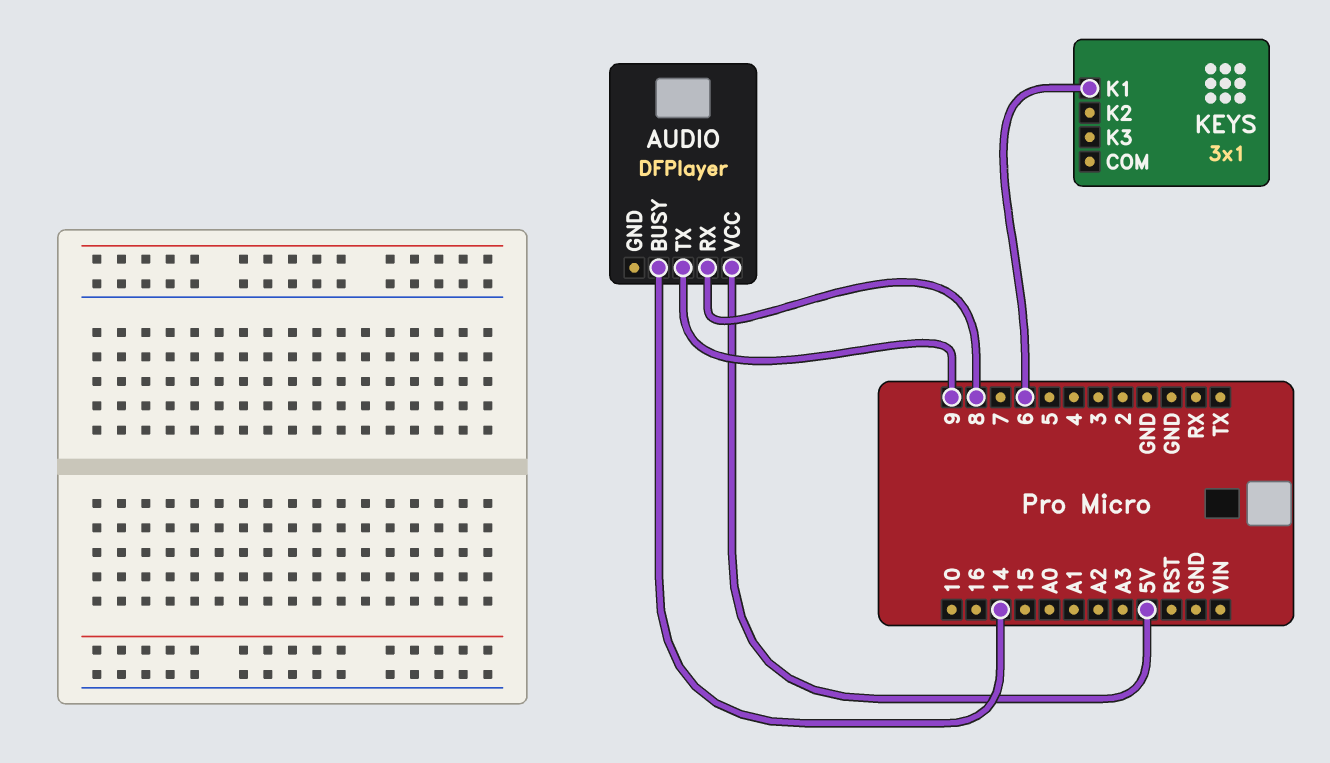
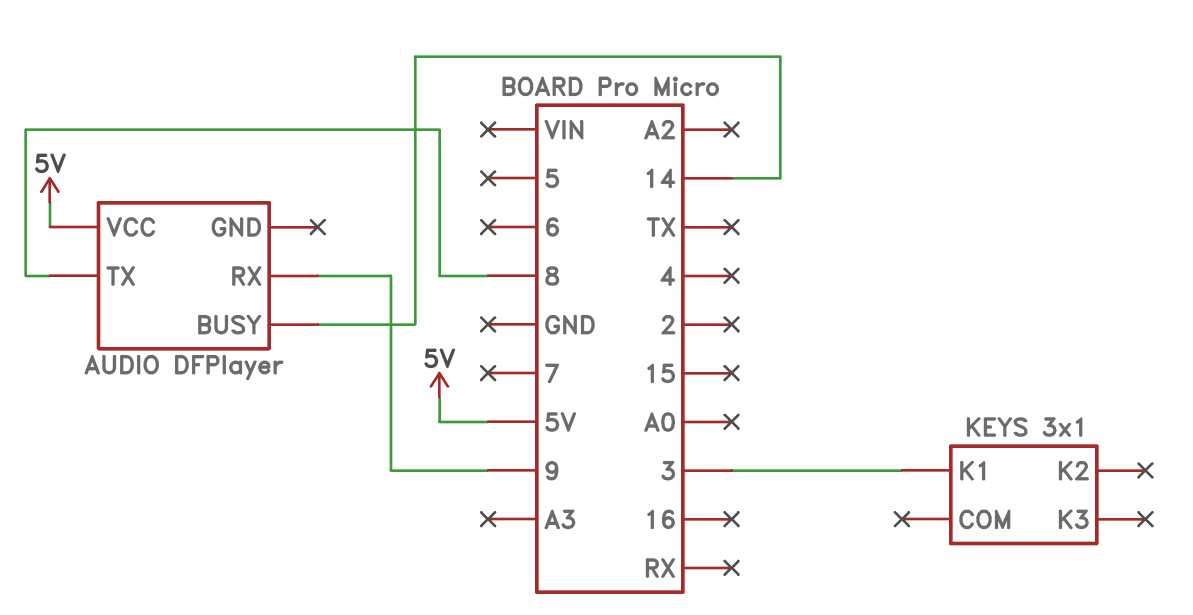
AUDIO pin RX: 8 -> 9
AUDIO pin TX: 9 -> 8
KEYS pin K1: 6 -> 3

